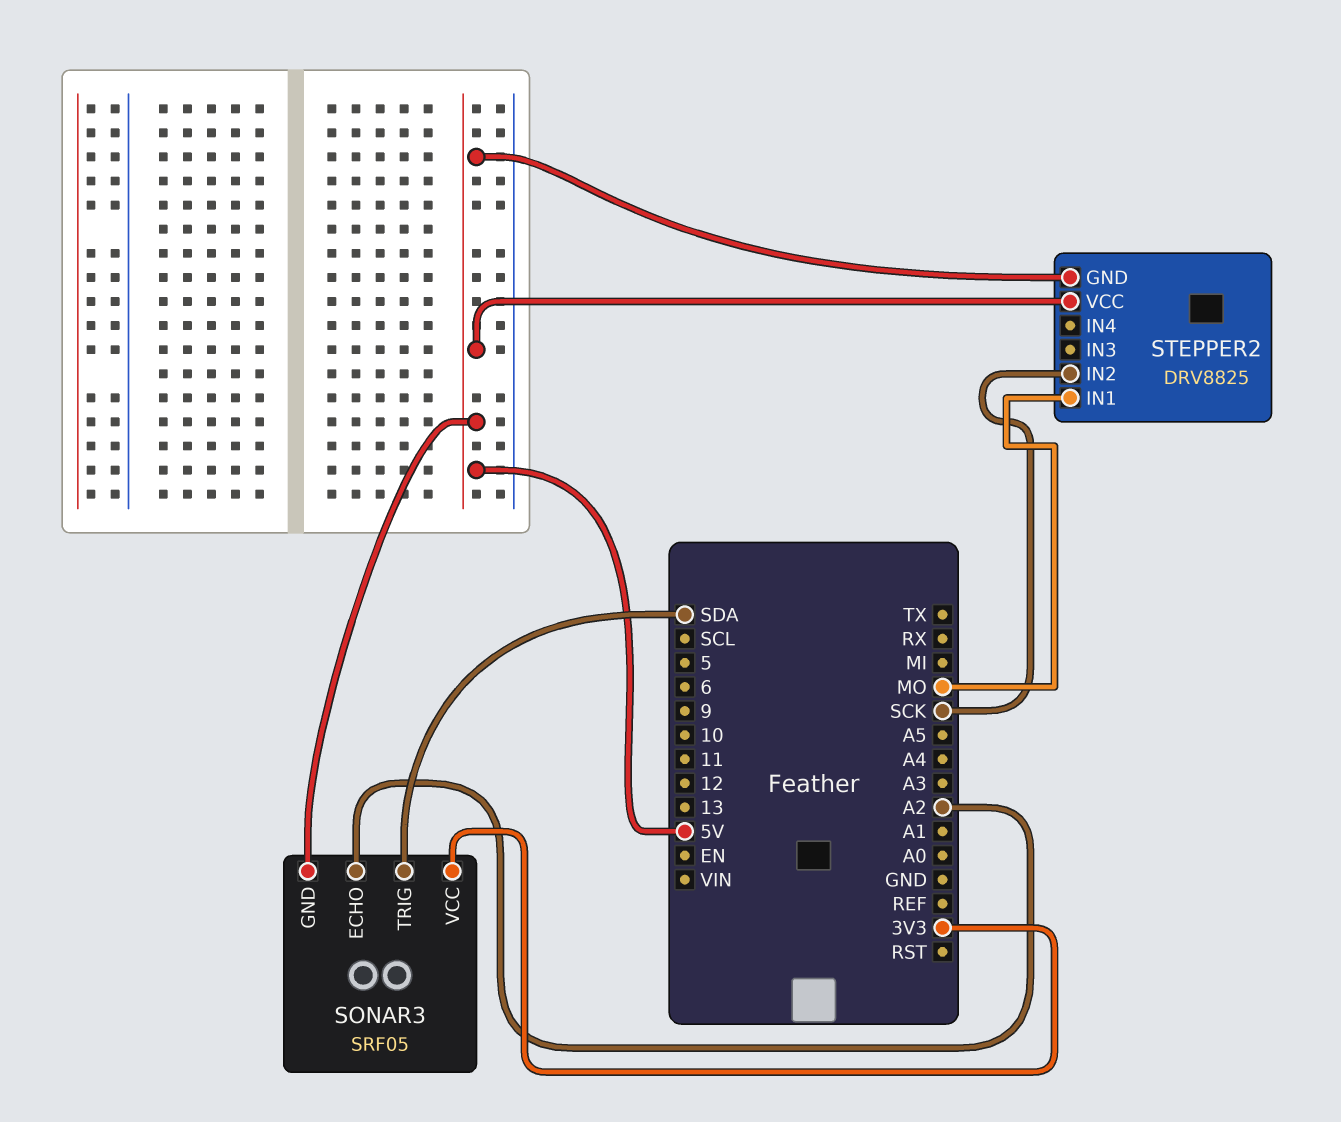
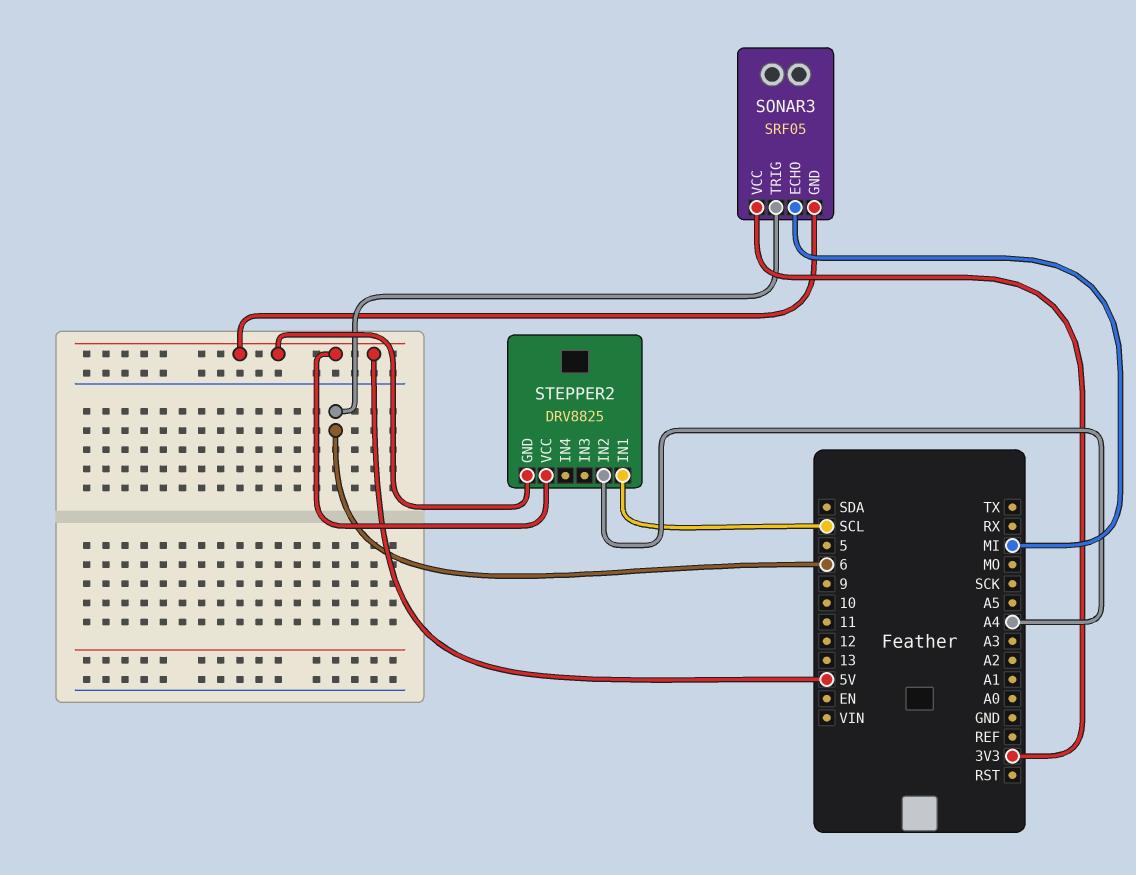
SONAR3 pin ECHO: A2 -> MI
SONAR3 pin TRIG: SDA -> 6
STEPPER2 pin IN1: MO -> SCL
STEPPER2 pin IN2: SCK -> A4

